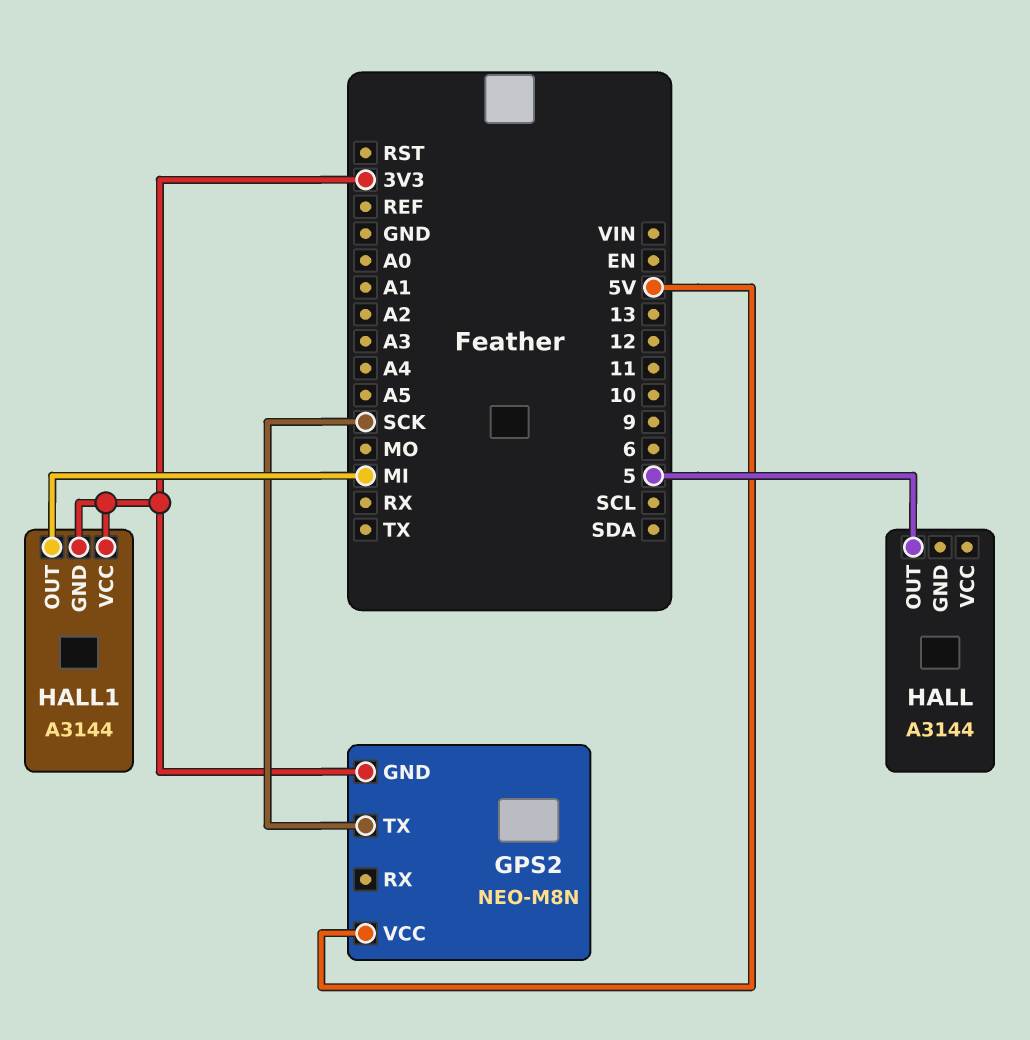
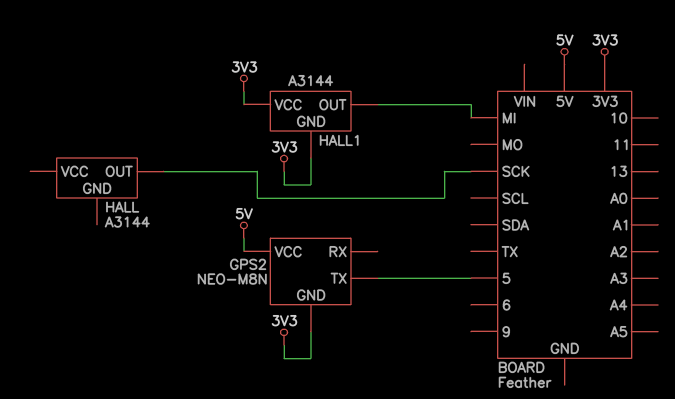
GPS2 pin TX: SCK -> 5
HALL pin OUT: 5 -> SCK

